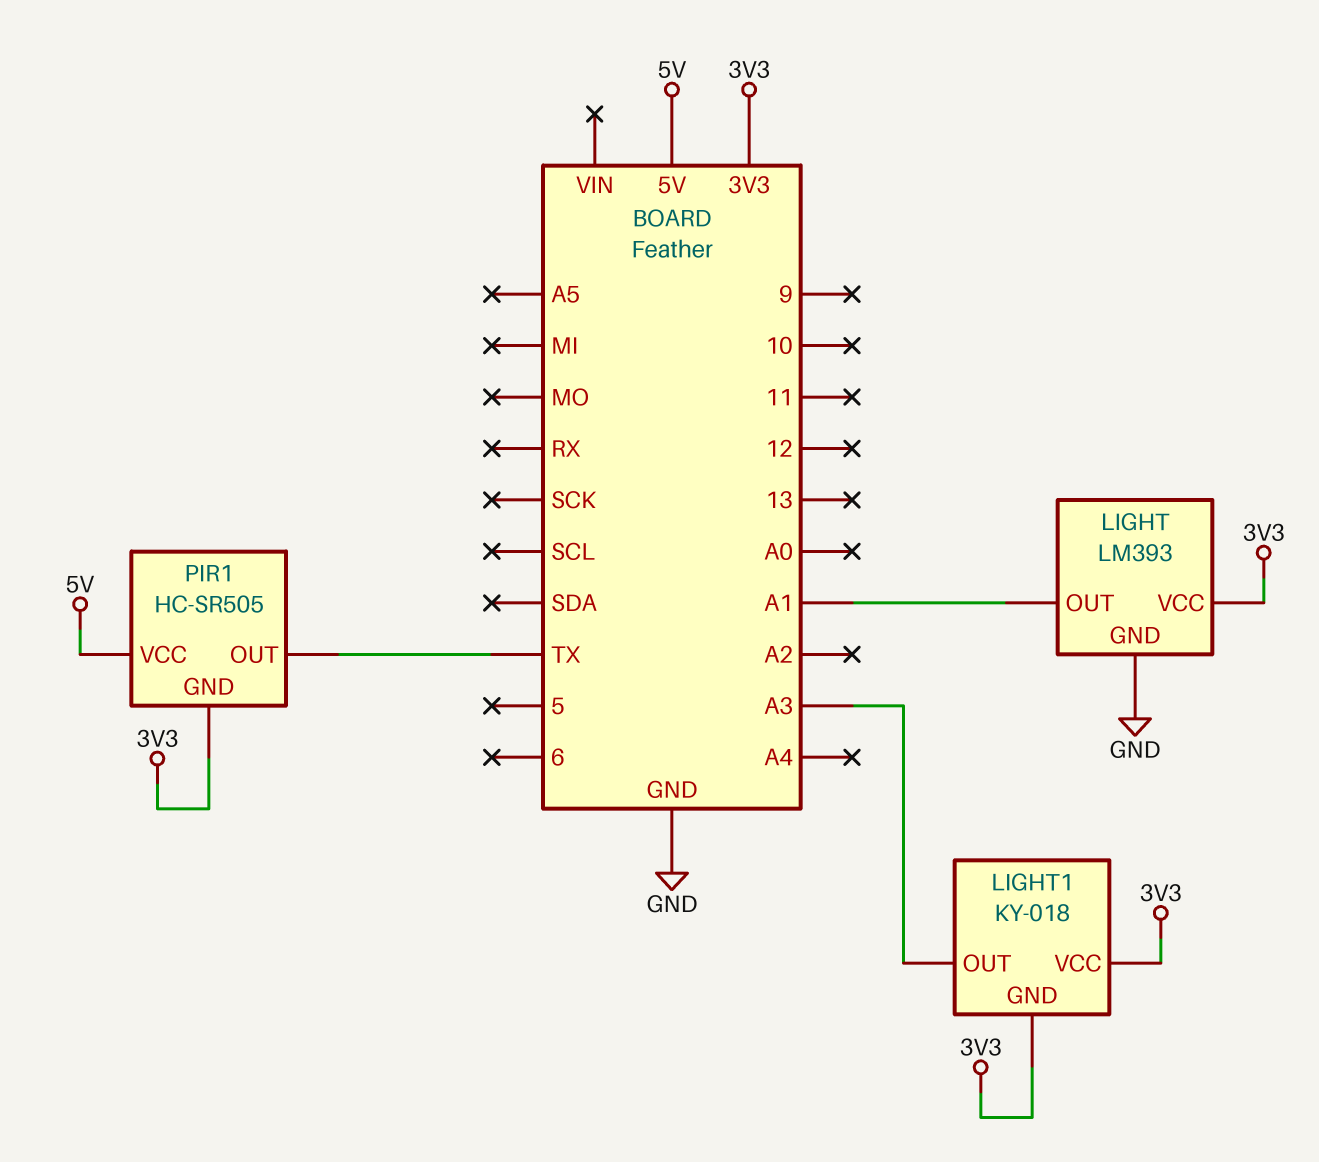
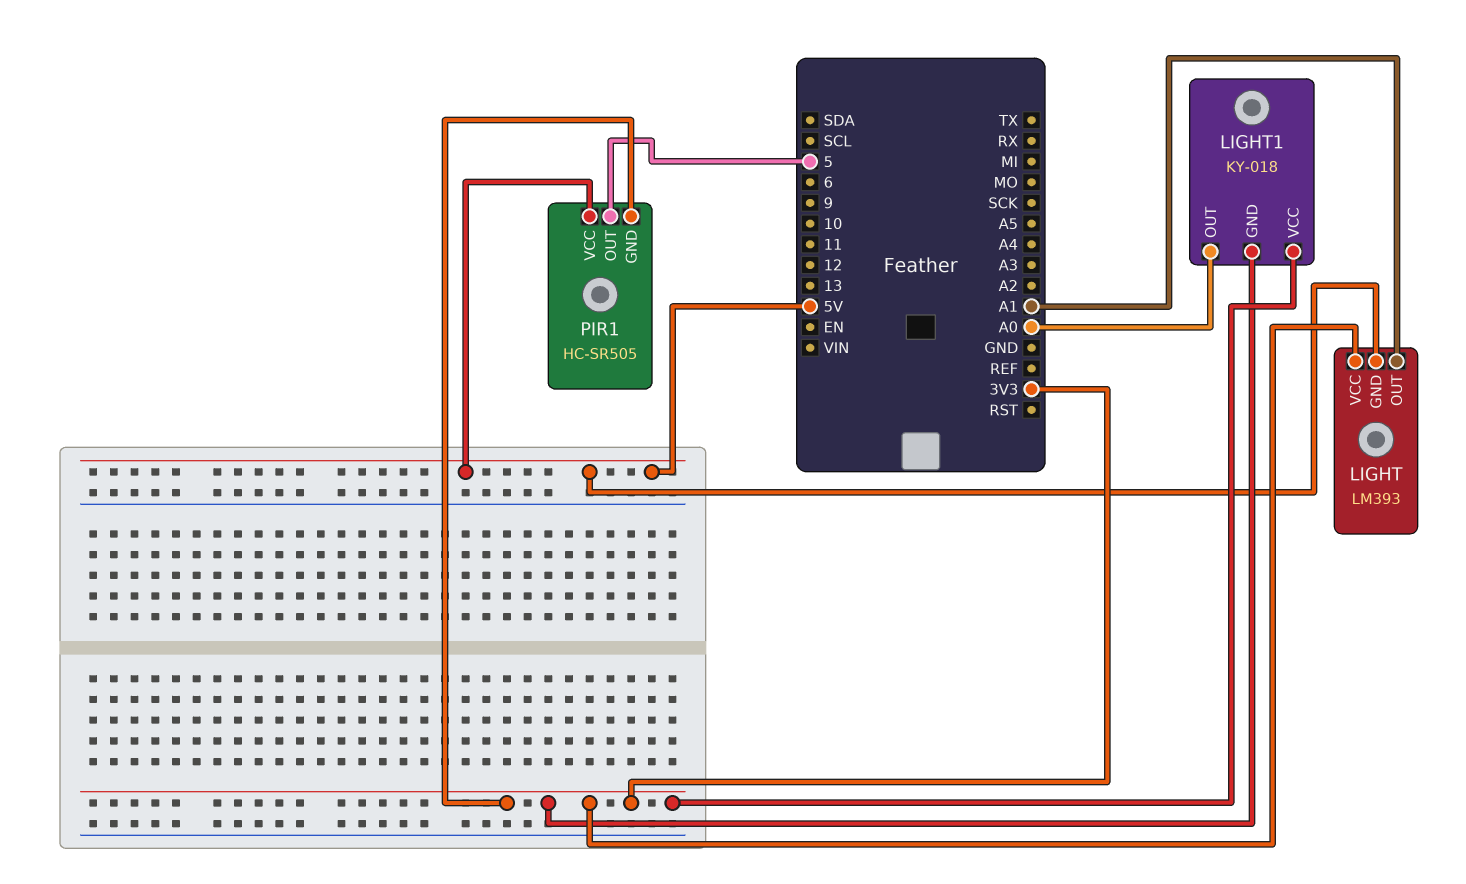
LIGHT pin GND: GND -> 5V
LIGHT1 pin OUT: A3 -> A0
PIR1 pin OUT: TX -> 5

